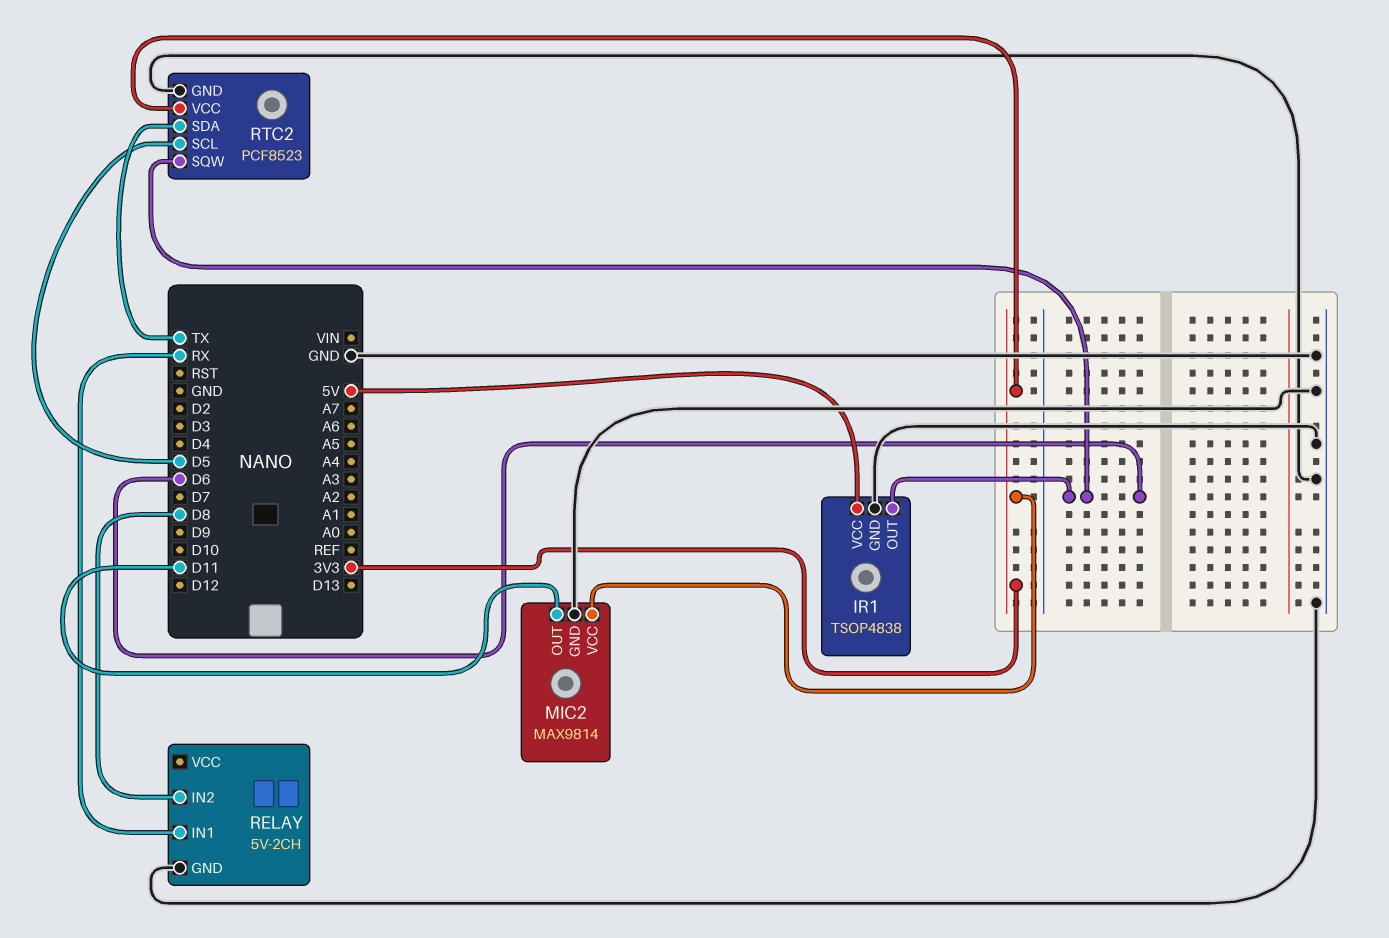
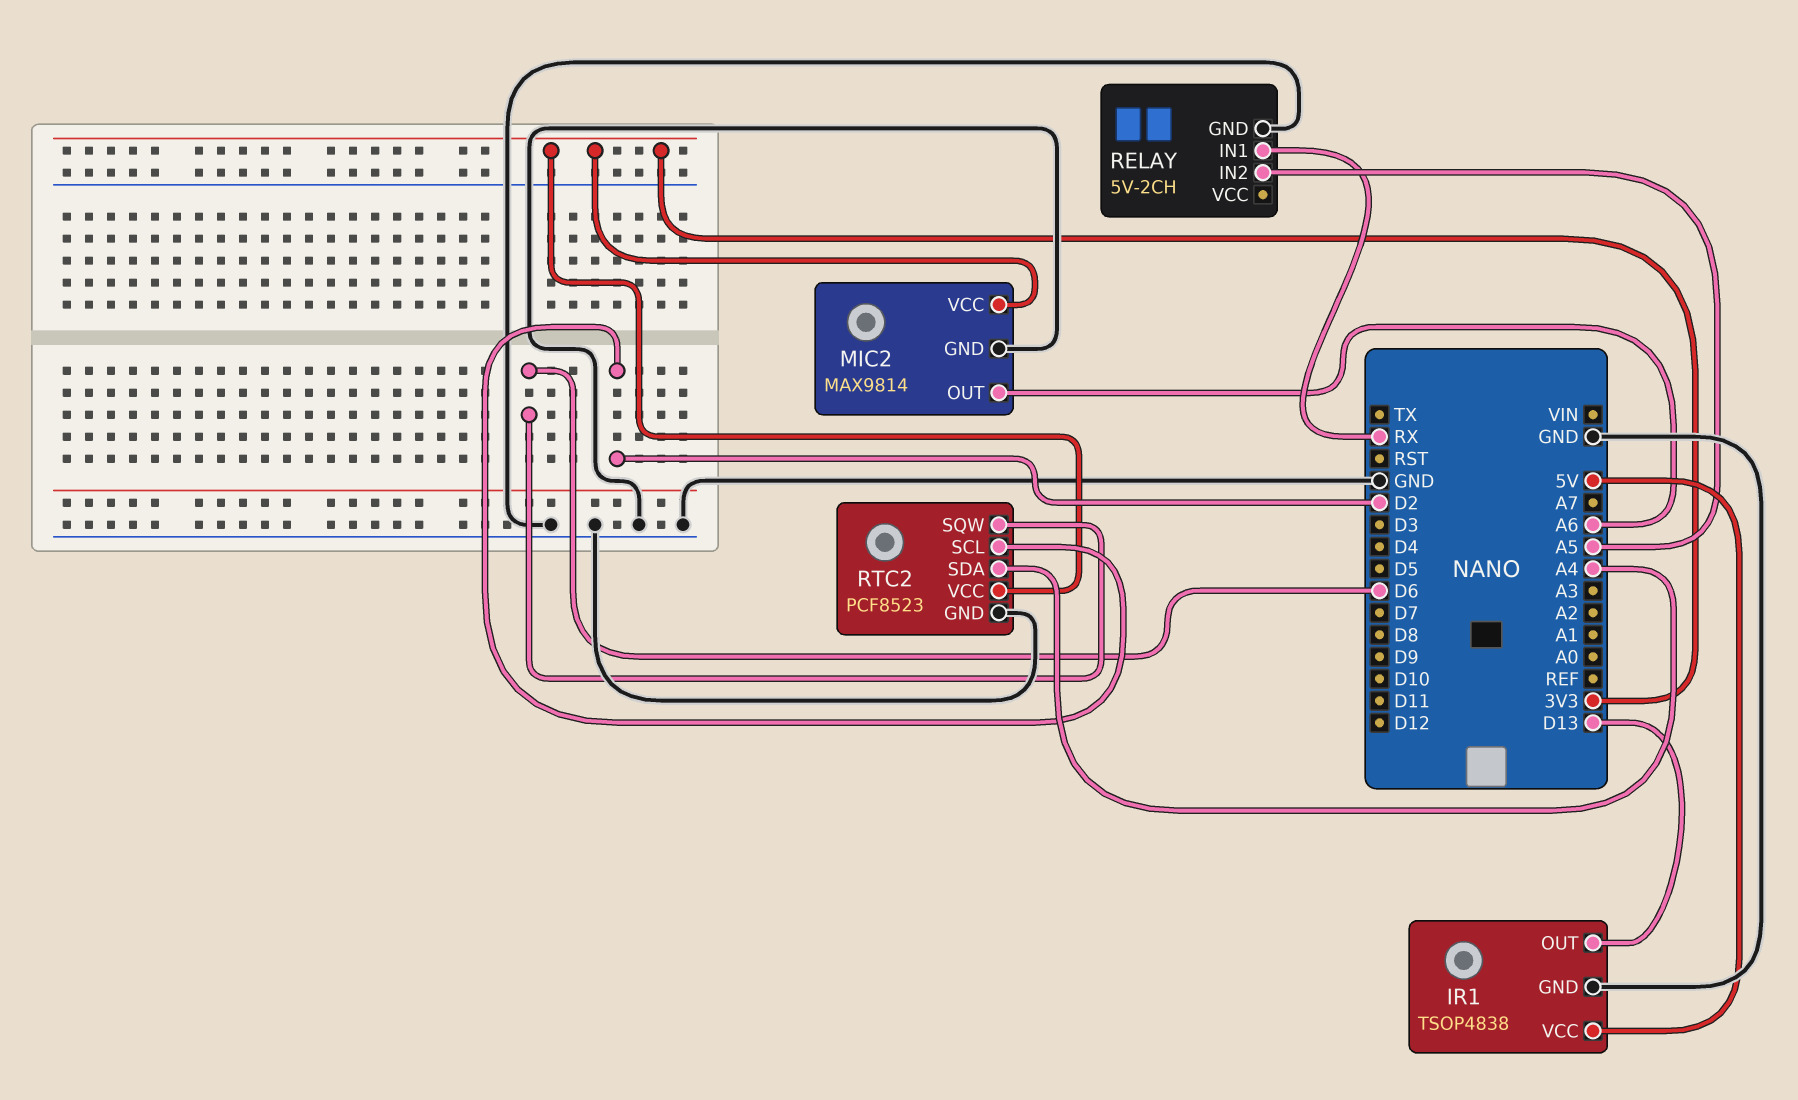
IR1 pin OUT: D6 -> D13
MIC2 pin OUT: D11 -> A6
RELAY pin IN2: D8 -> A5
RTC2 pin SCL: D5 -> D2
RTC2 pin SDA: TX -> A4

